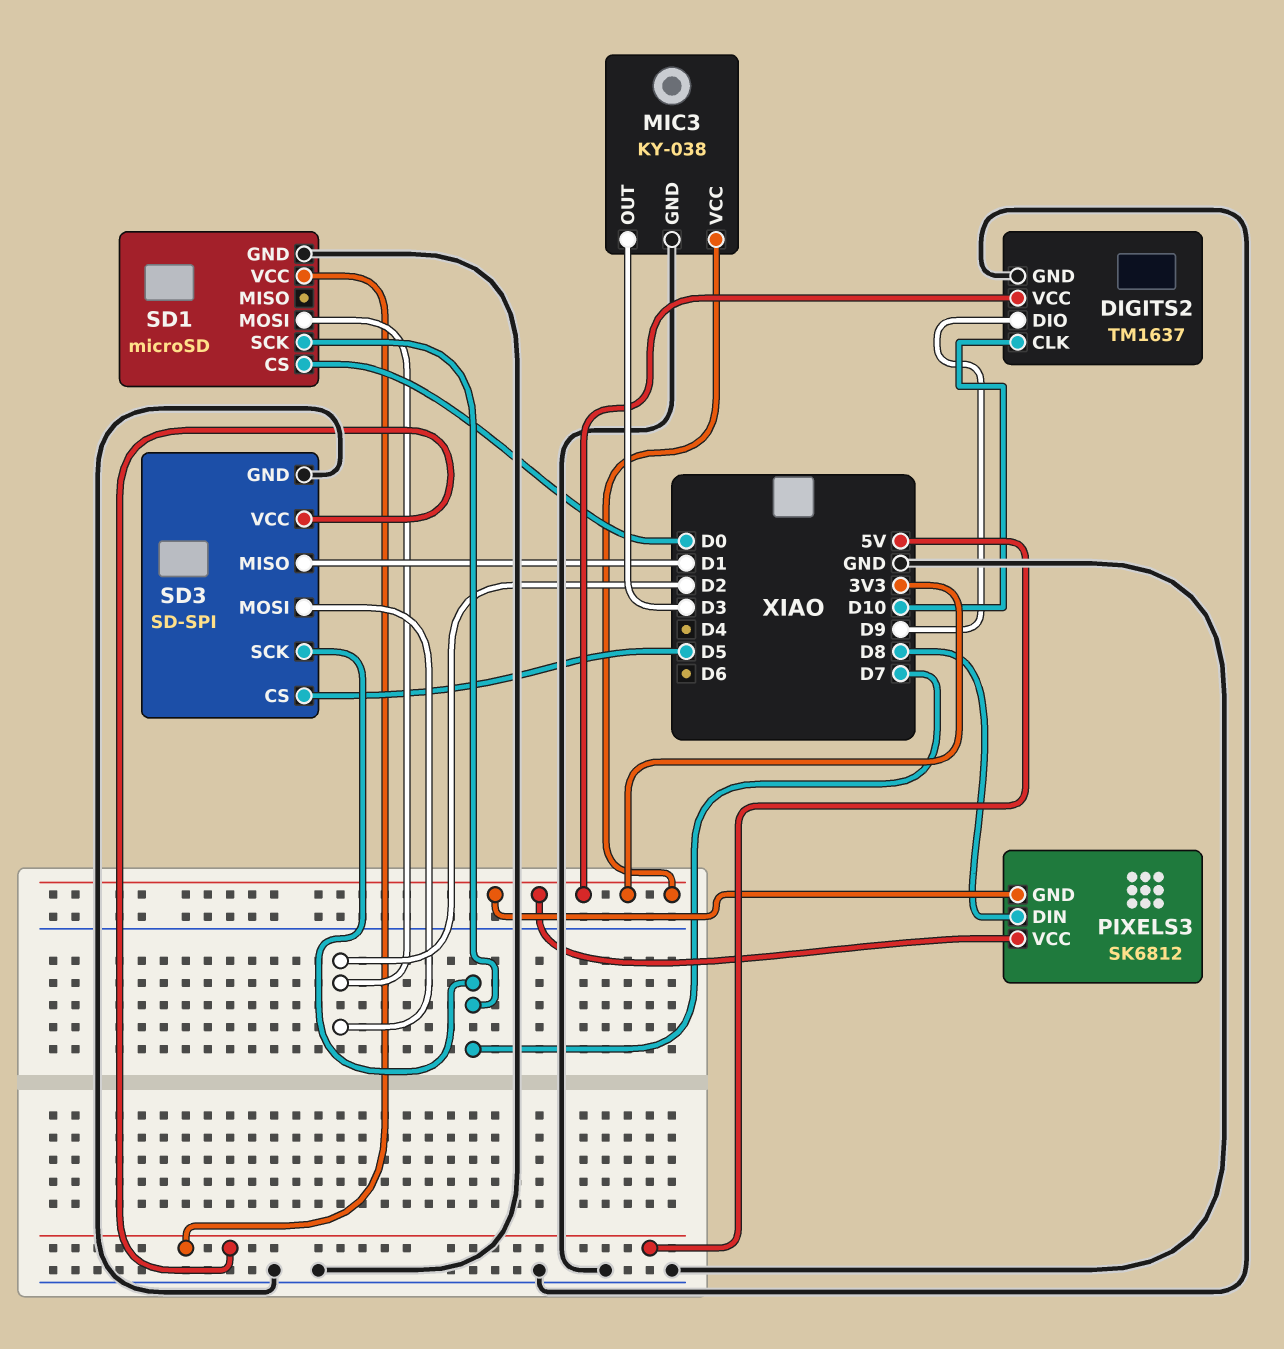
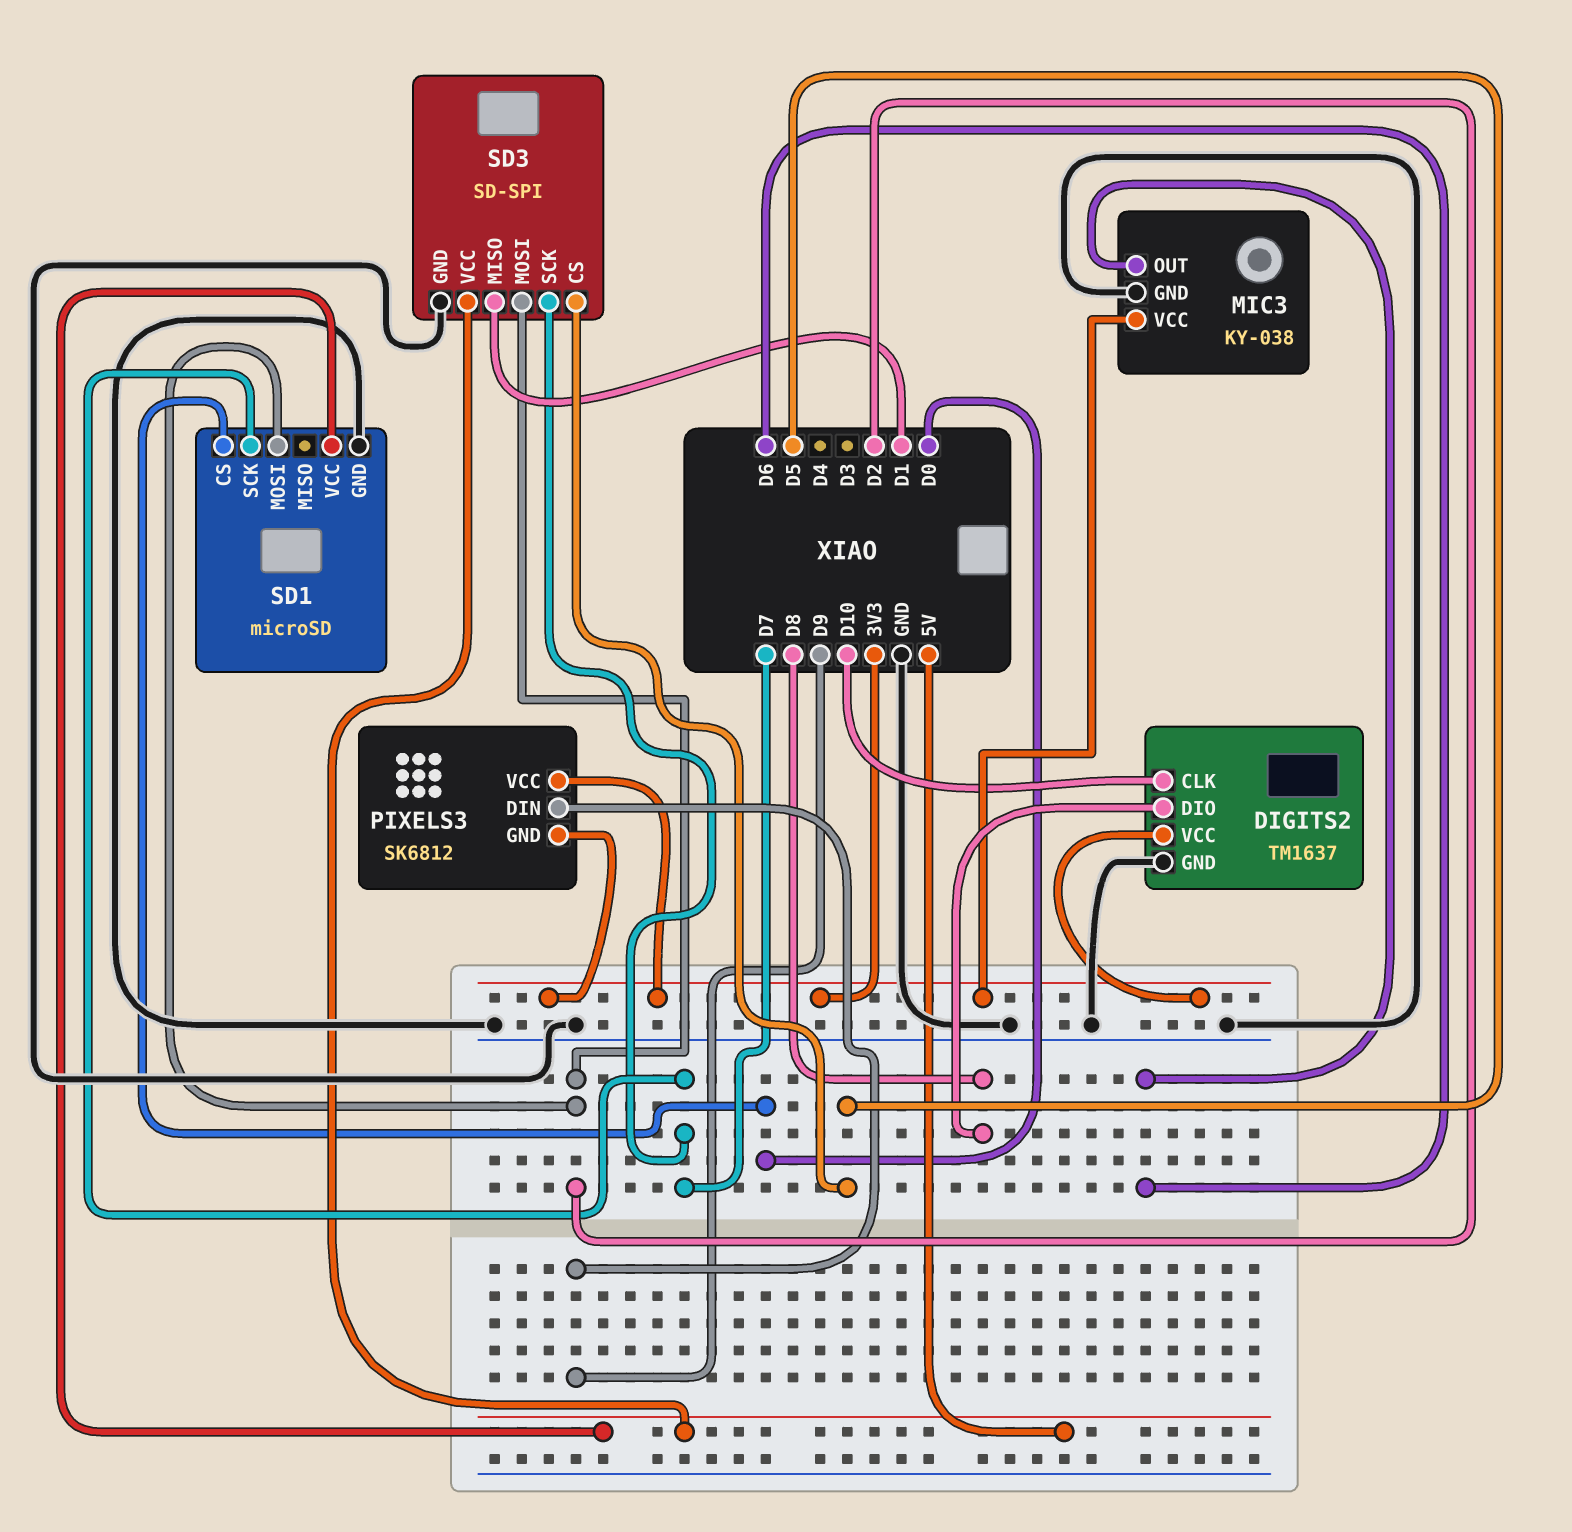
DIGITS2 pin DIO: D9 -> D8
MIC3 pin OUT: D3 -> D6
PIXELS3 pin DIN: D8 -> D9

